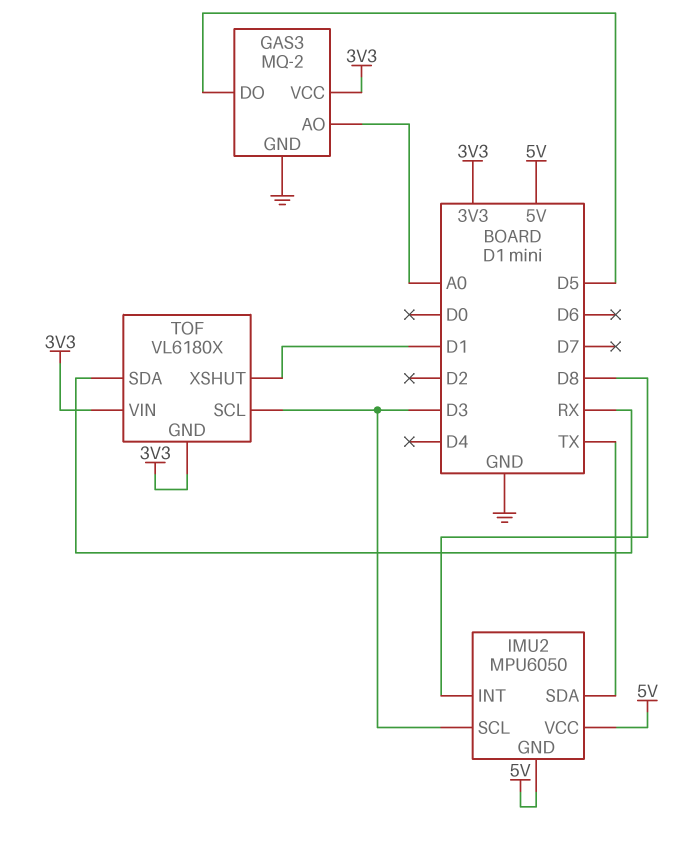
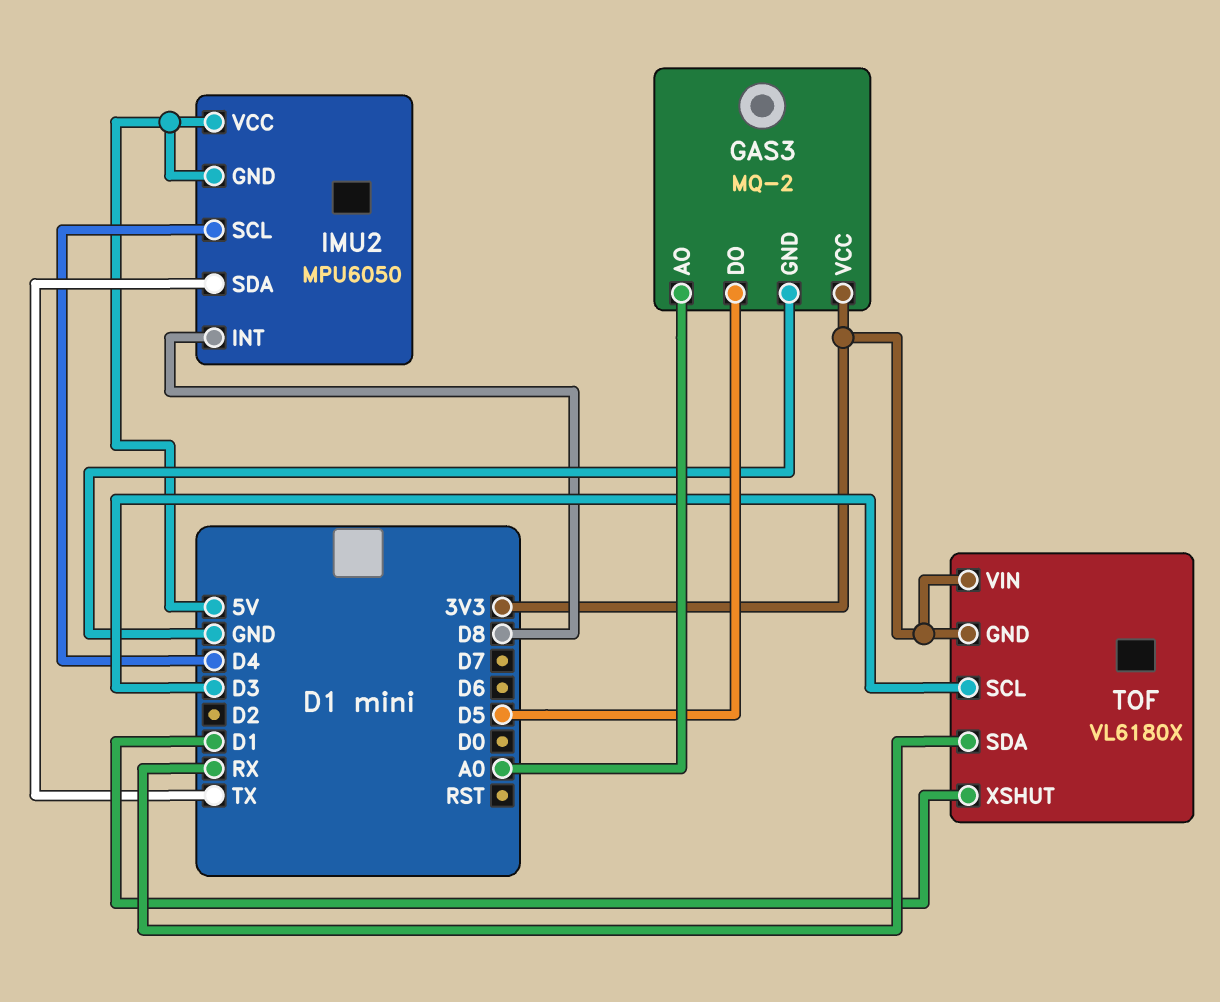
IMU2 pin SCL: D3 -> D4

